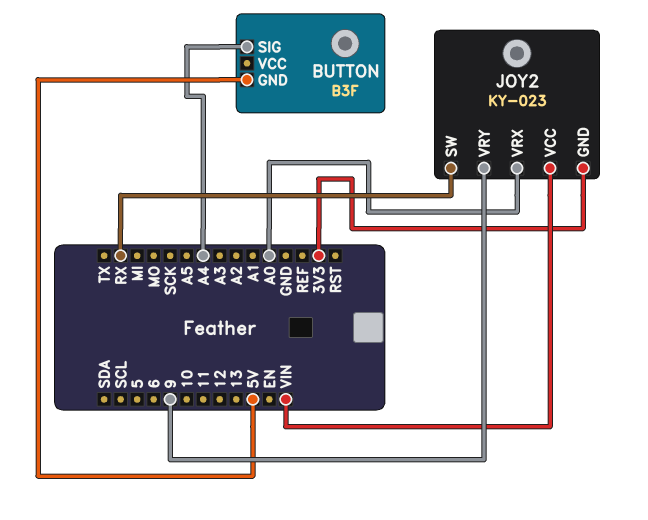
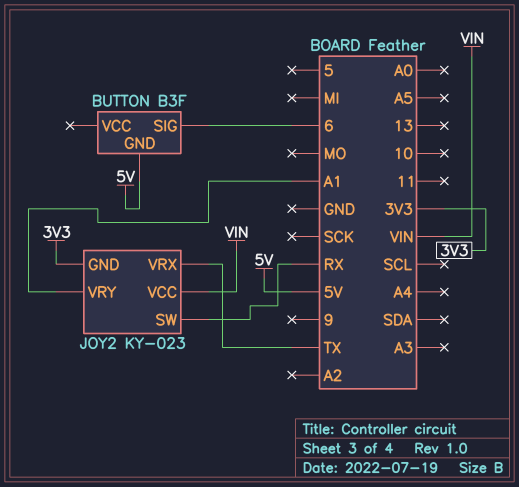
BUTTON pin SIG: A4 -> 6
JOY2 pin VRX: A0 -> TX
JOY2 pin VRY: 9 -> A1

